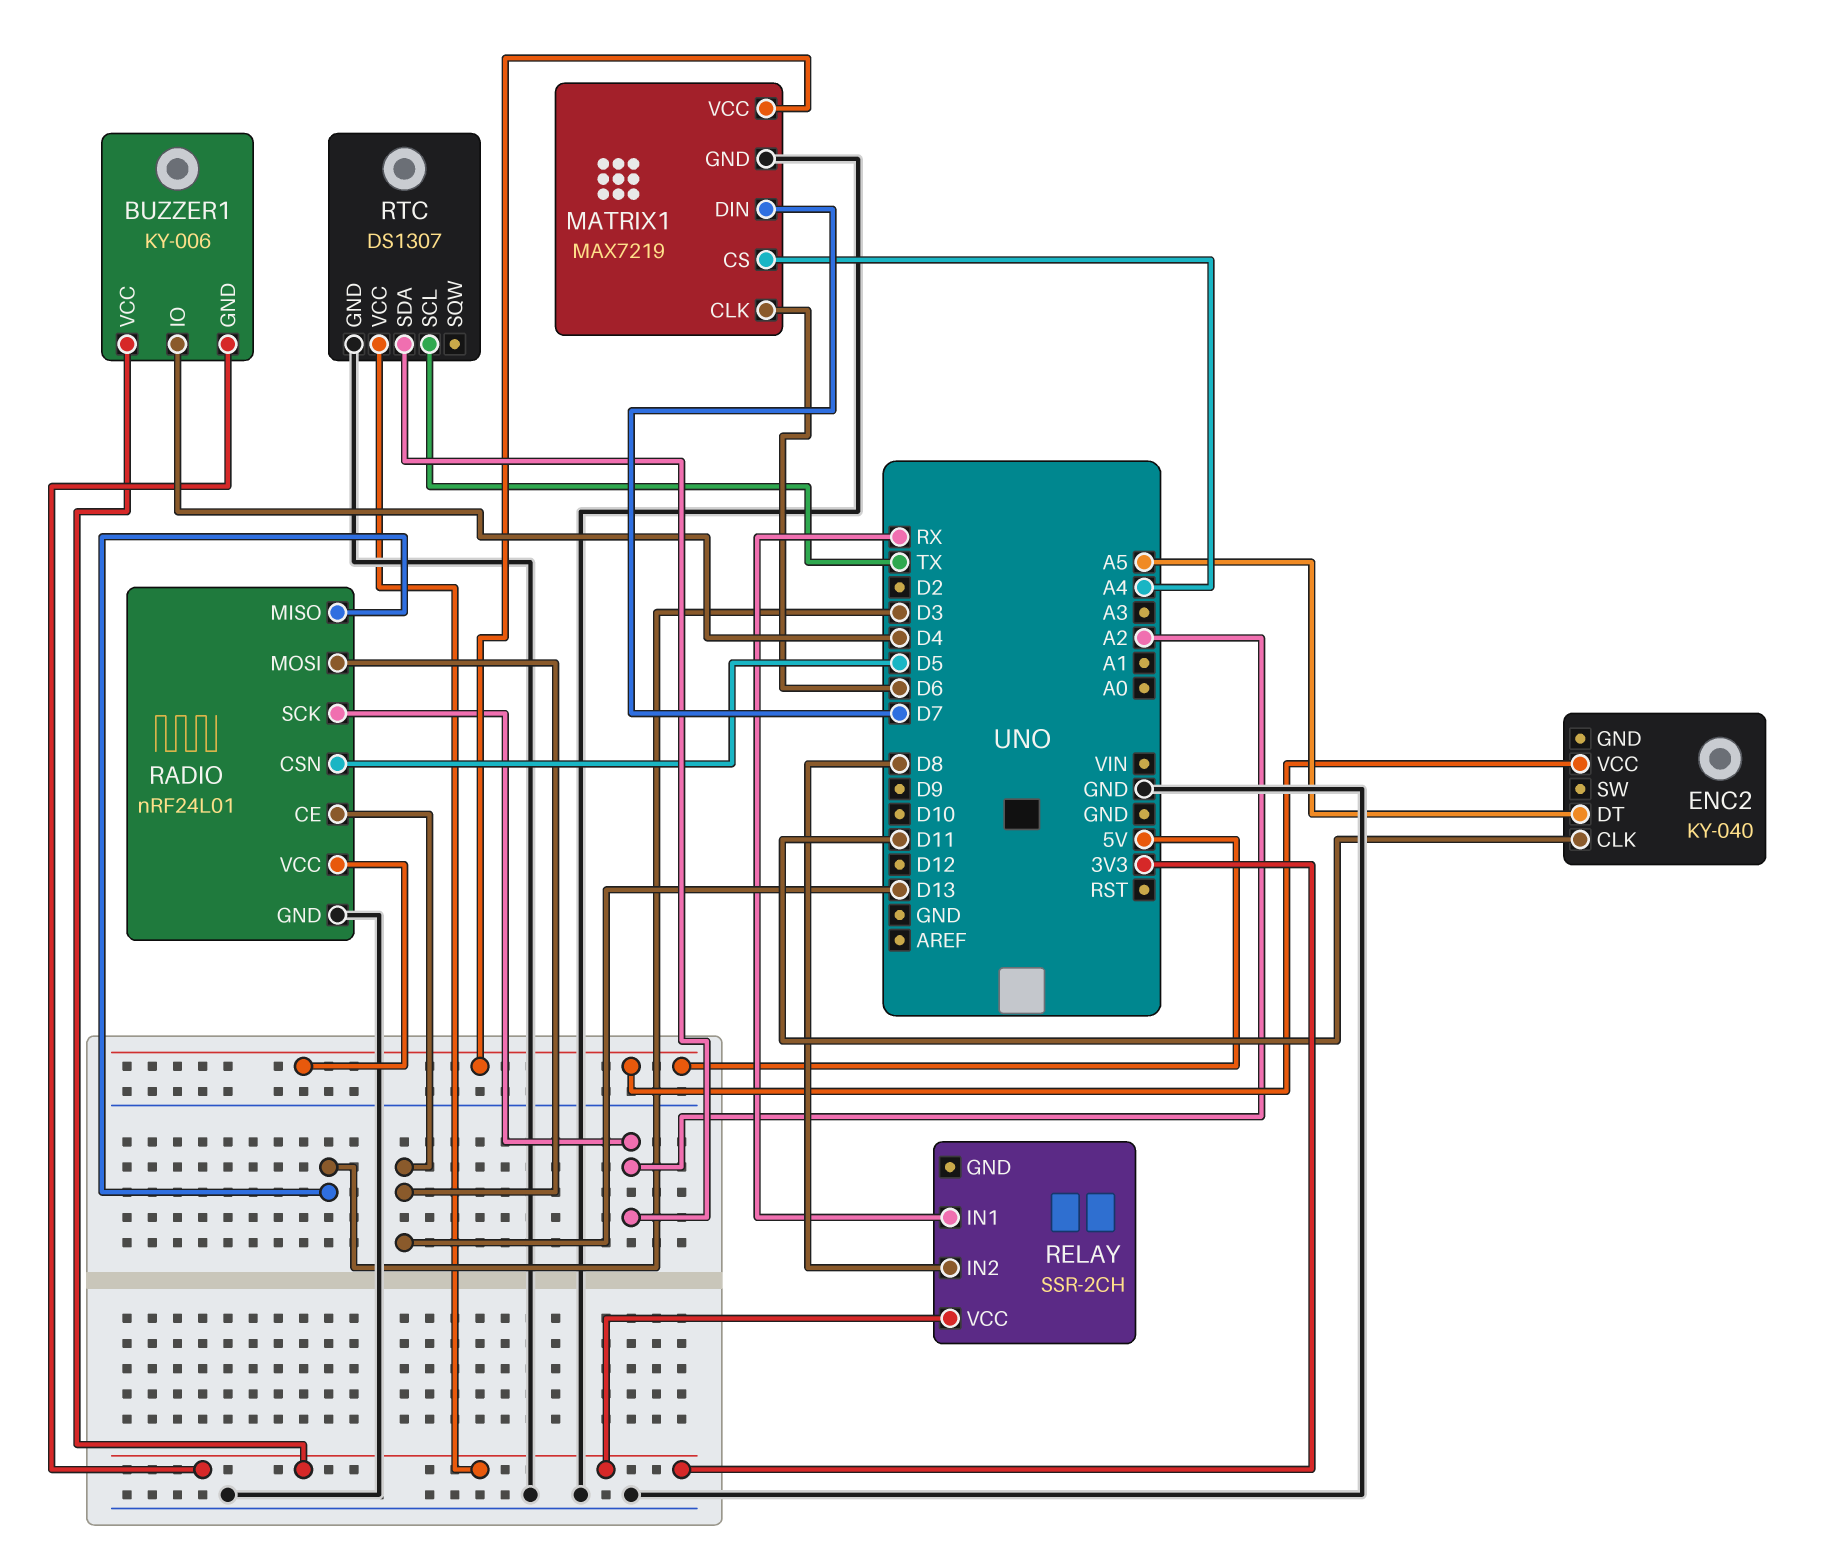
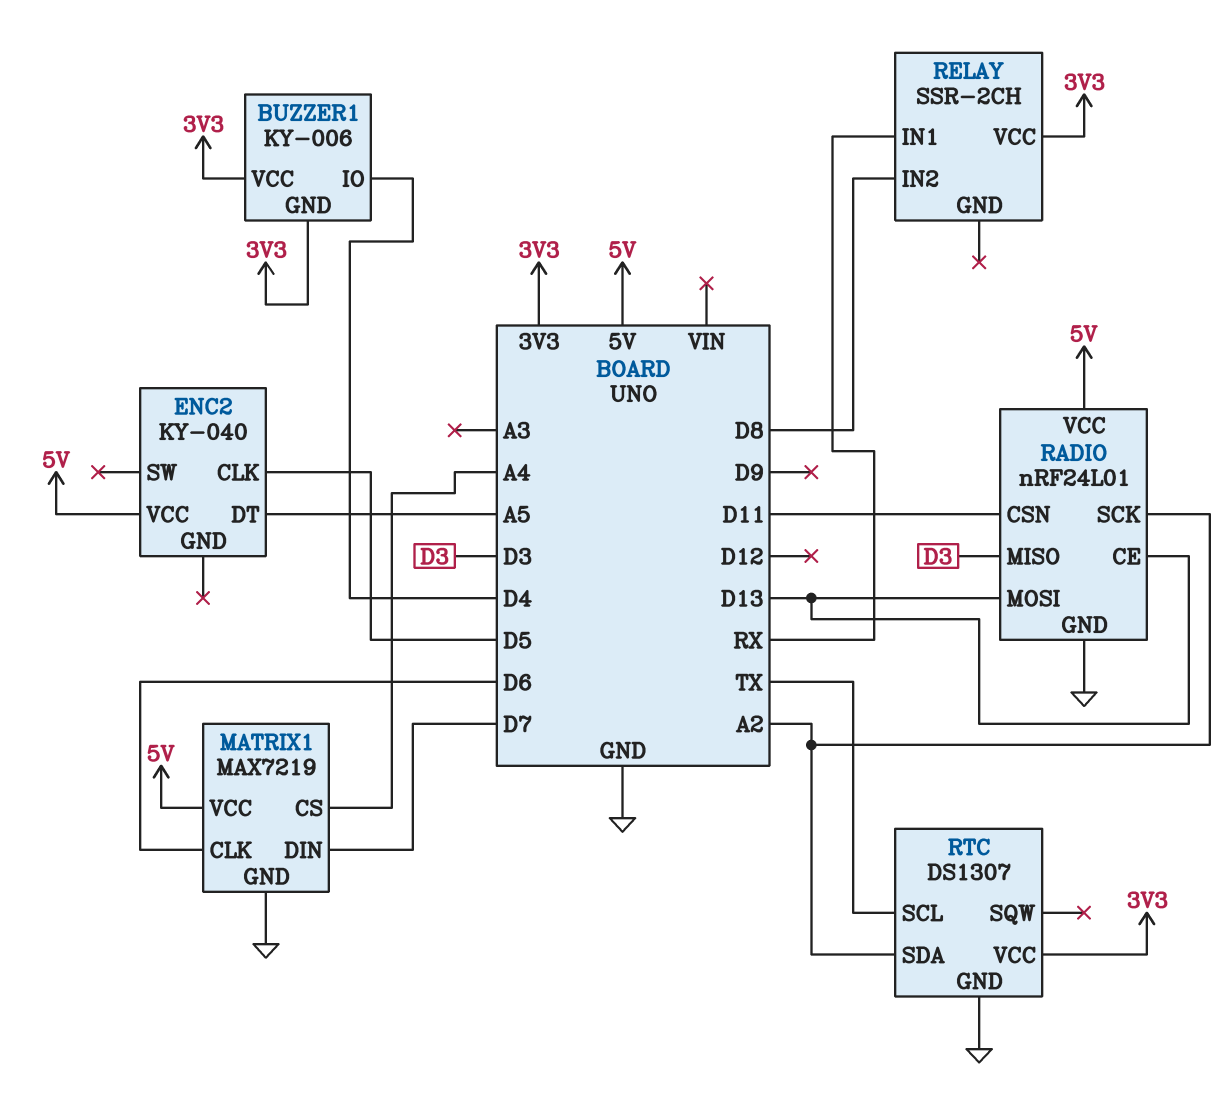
ENC2 pin CLK: D11 -> D5
RADIO pin CSN: D5 -> D11

